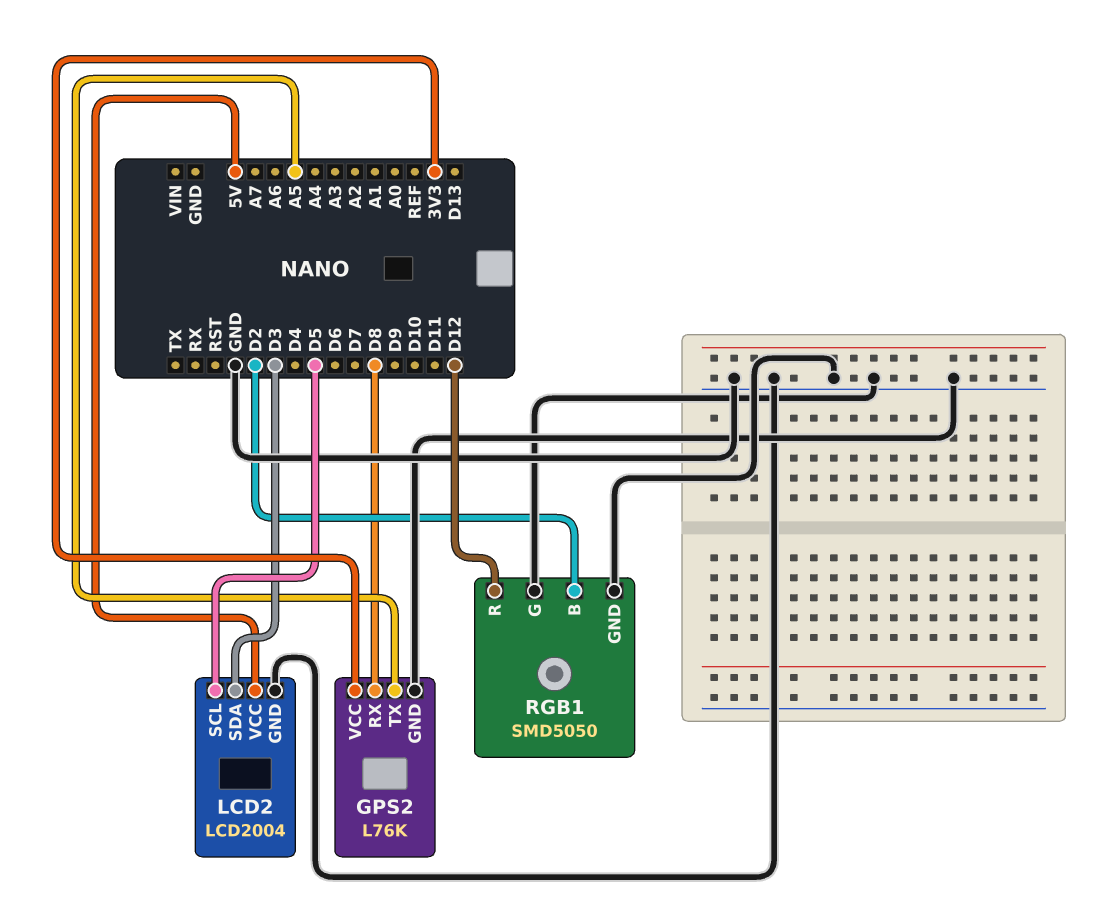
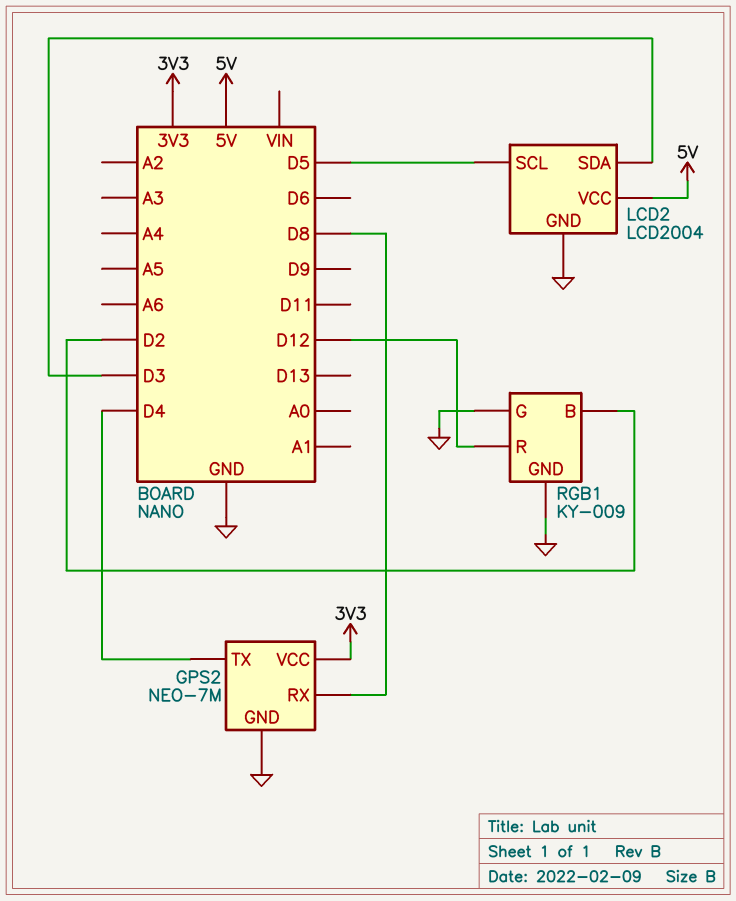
GPS2: L76K -> NEO-7M
GPS2 pin TX: A5 -> D4
RGB1: SMD5050 -> KY-009

